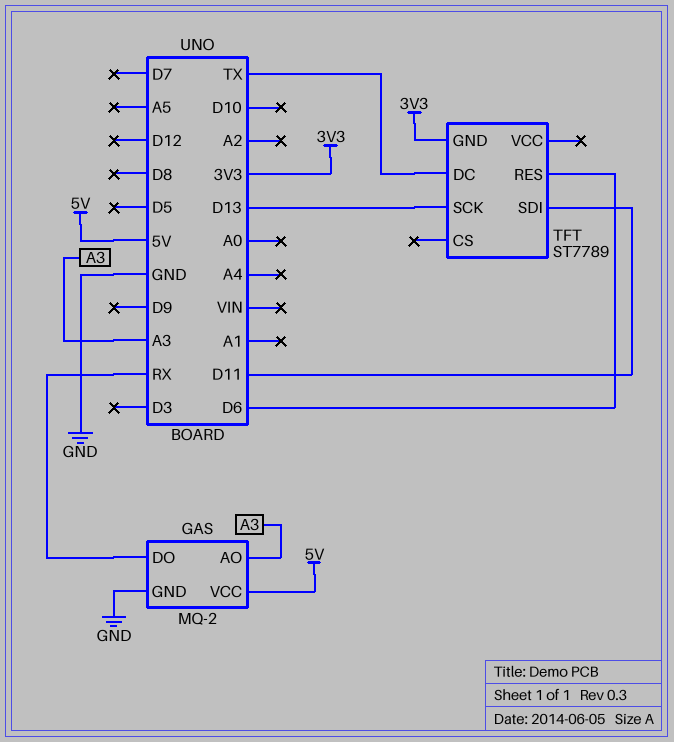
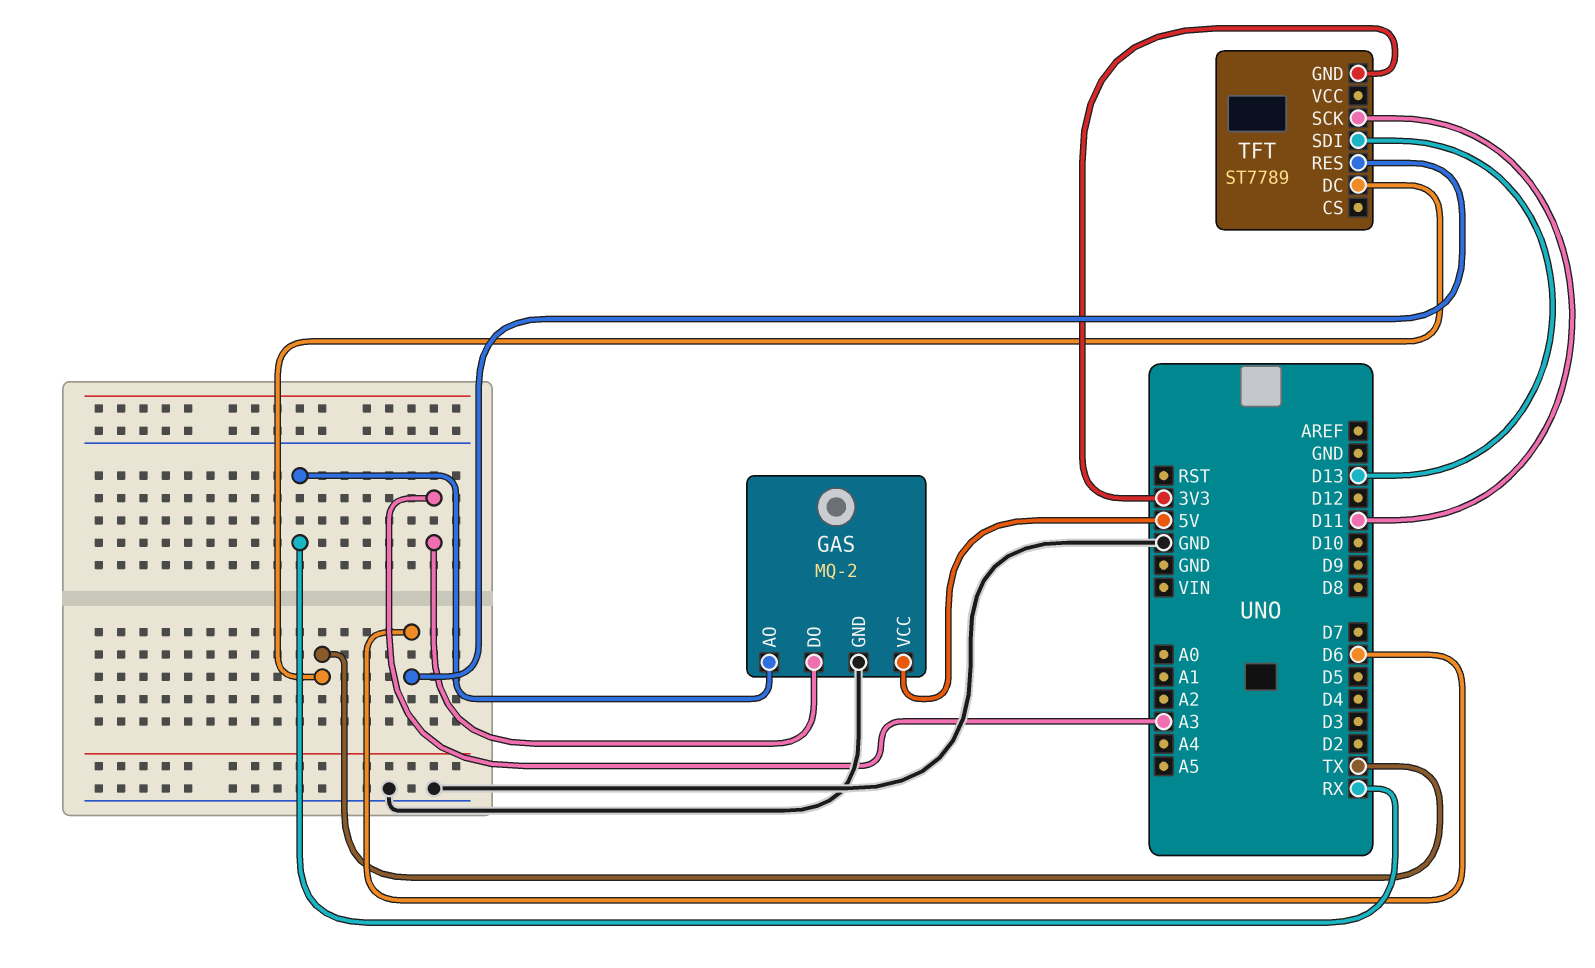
GAS pin AO: A3 -> RX
GAS pin DO: RX -> A3
TFT pin SCK: D13 -> D11
TFT pin SDI: D11 -> D13

